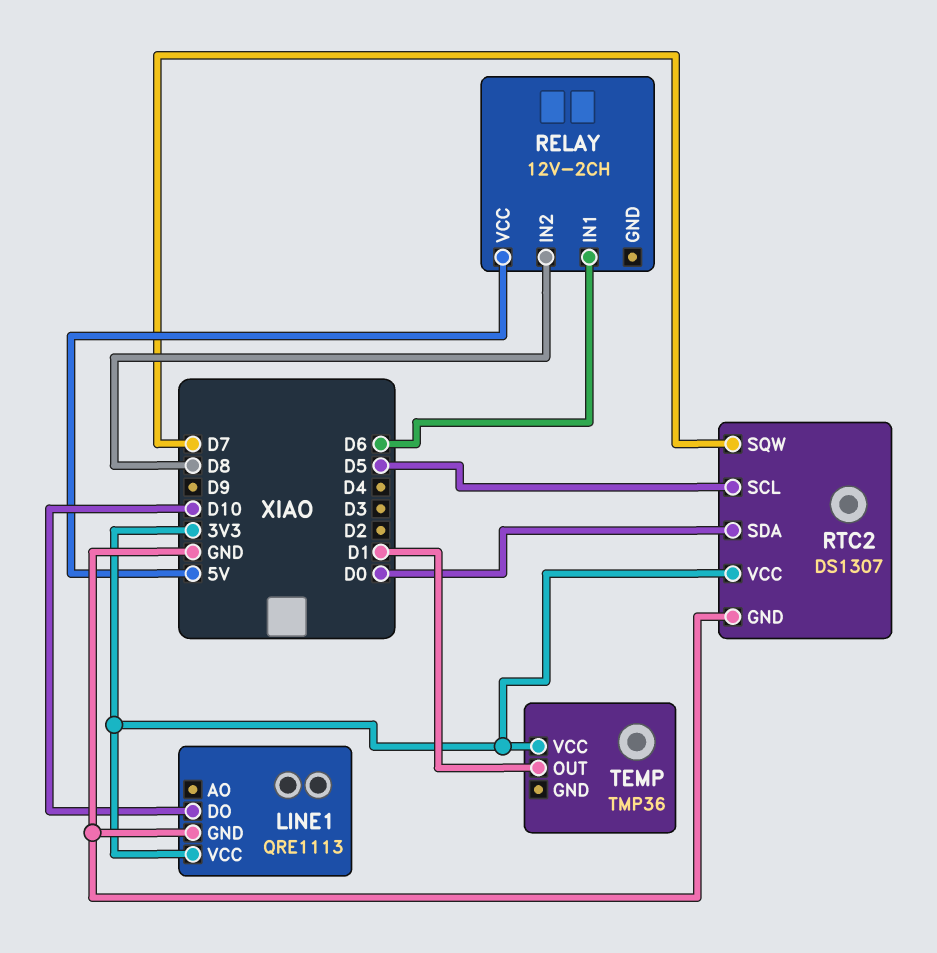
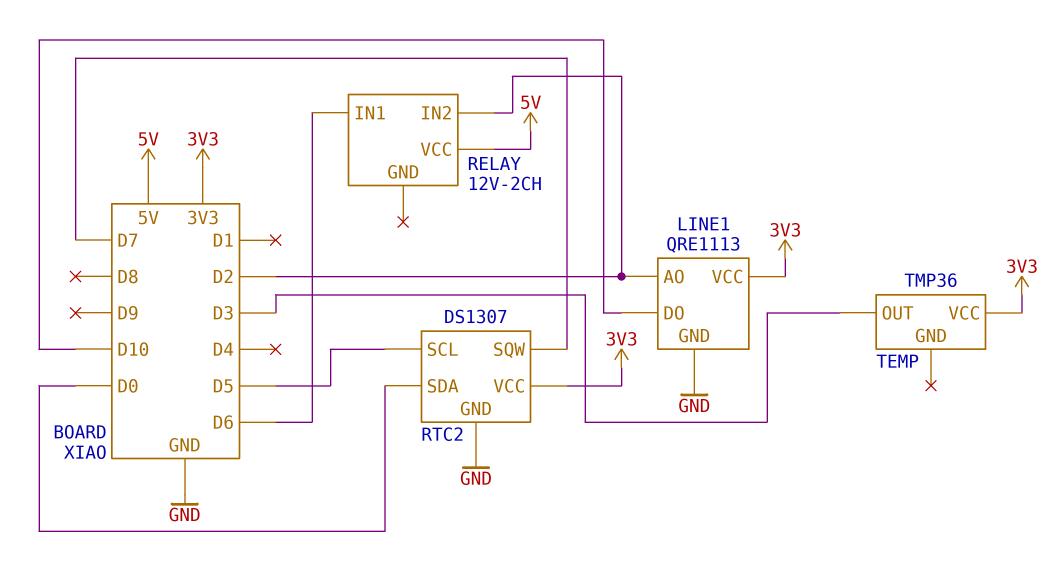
LINE1 pin AO: none -> D2
RELAY pin IN2: D8 -> D2
TEMP pin OUT: D1 -> D3

